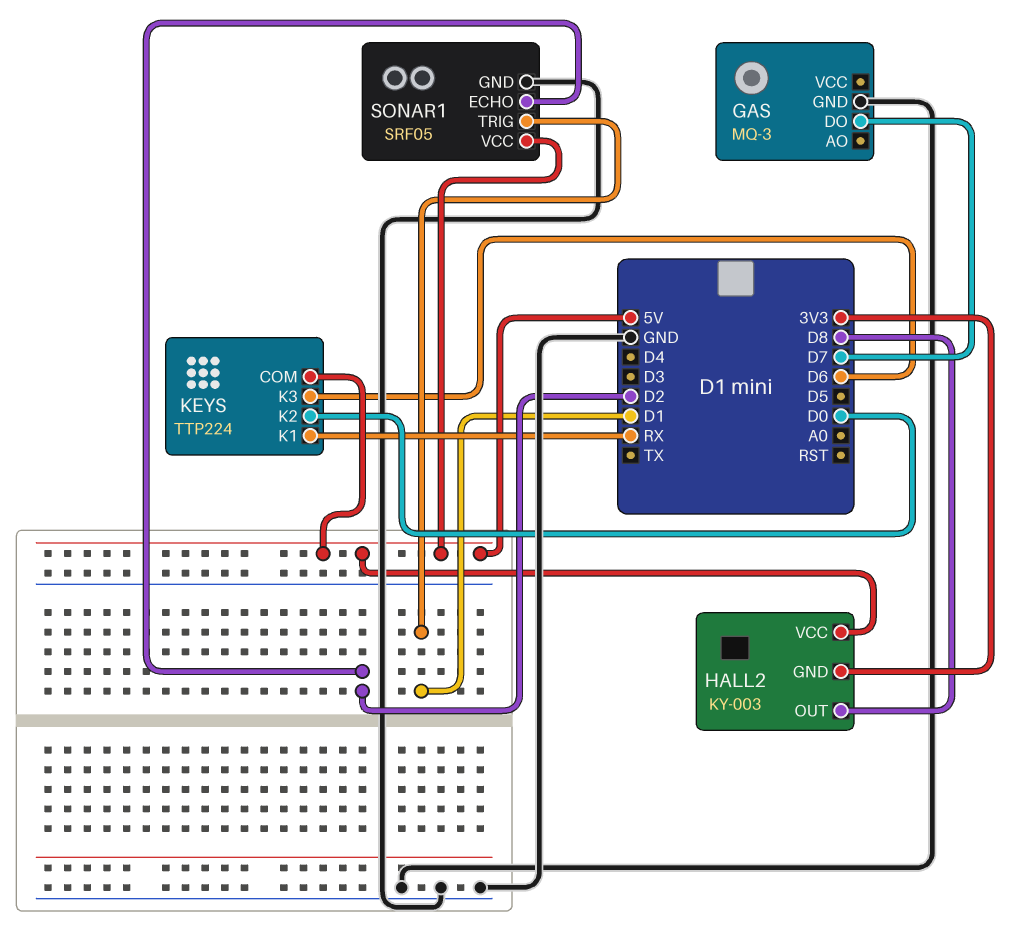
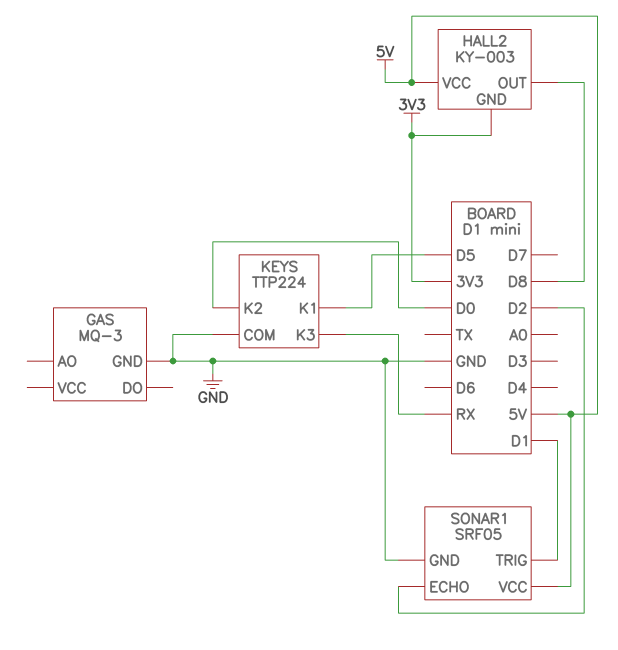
GAS pin DO: D7 -> none
KEYS pin COM: 5V -> GND
KEYS pin K1: RX -> D5
KEYS pin K3: D6 -> RX

